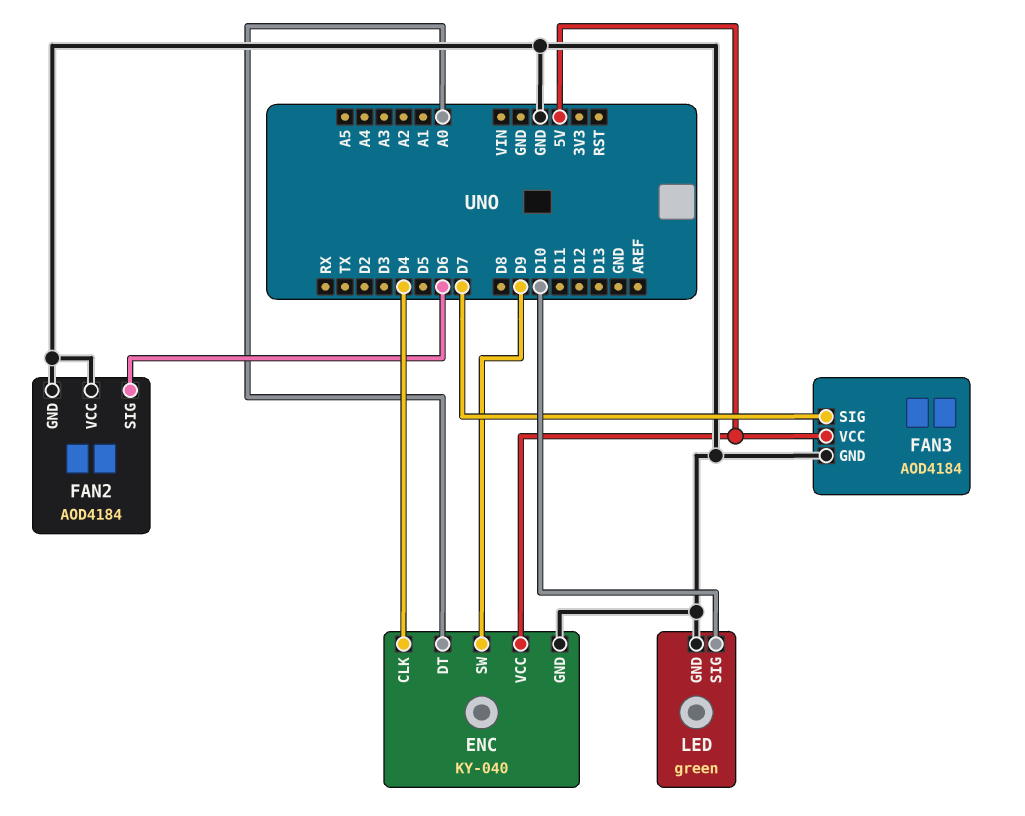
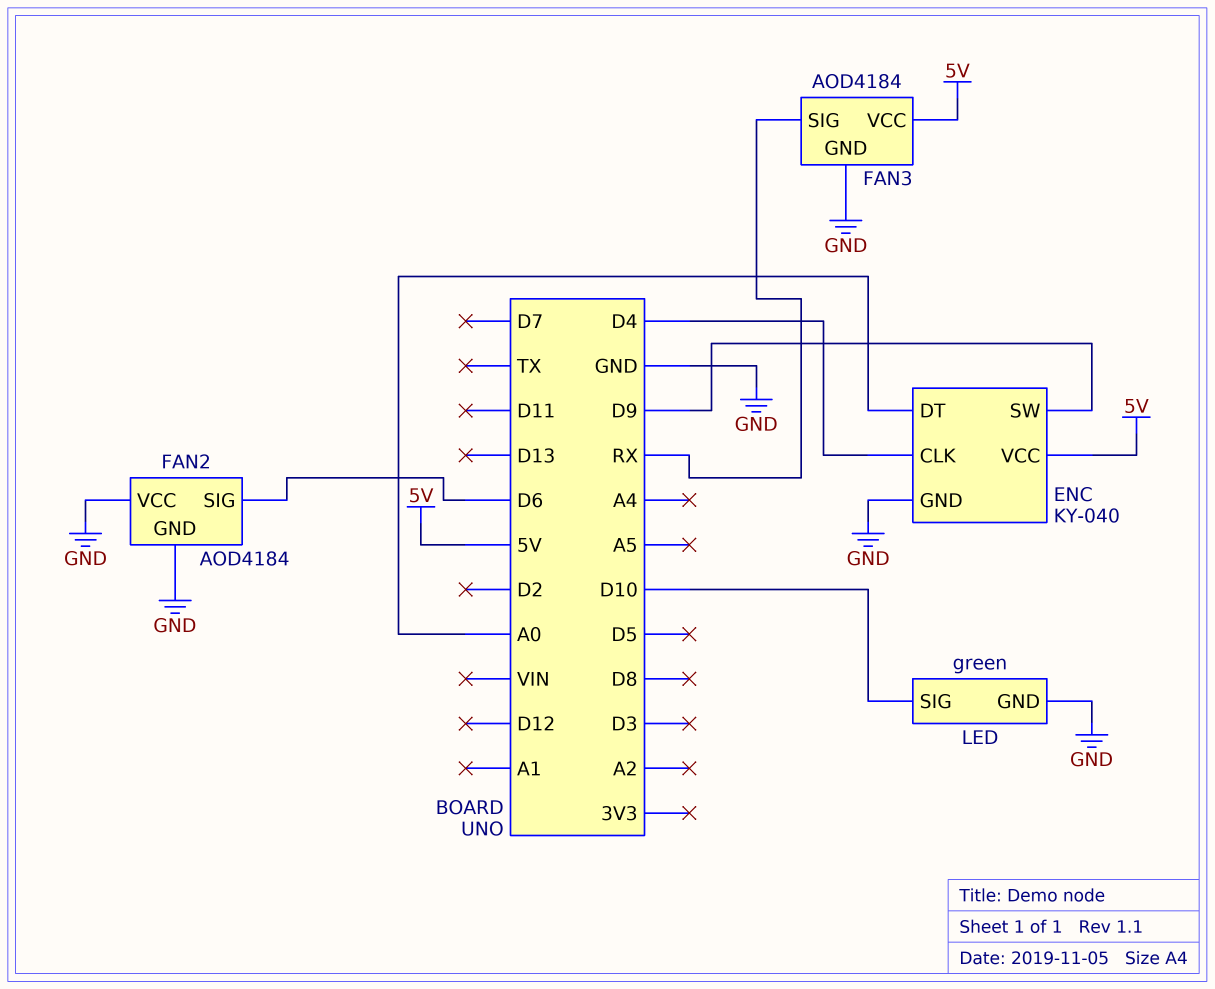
FAN3 pin SIG: D7 -> RX

